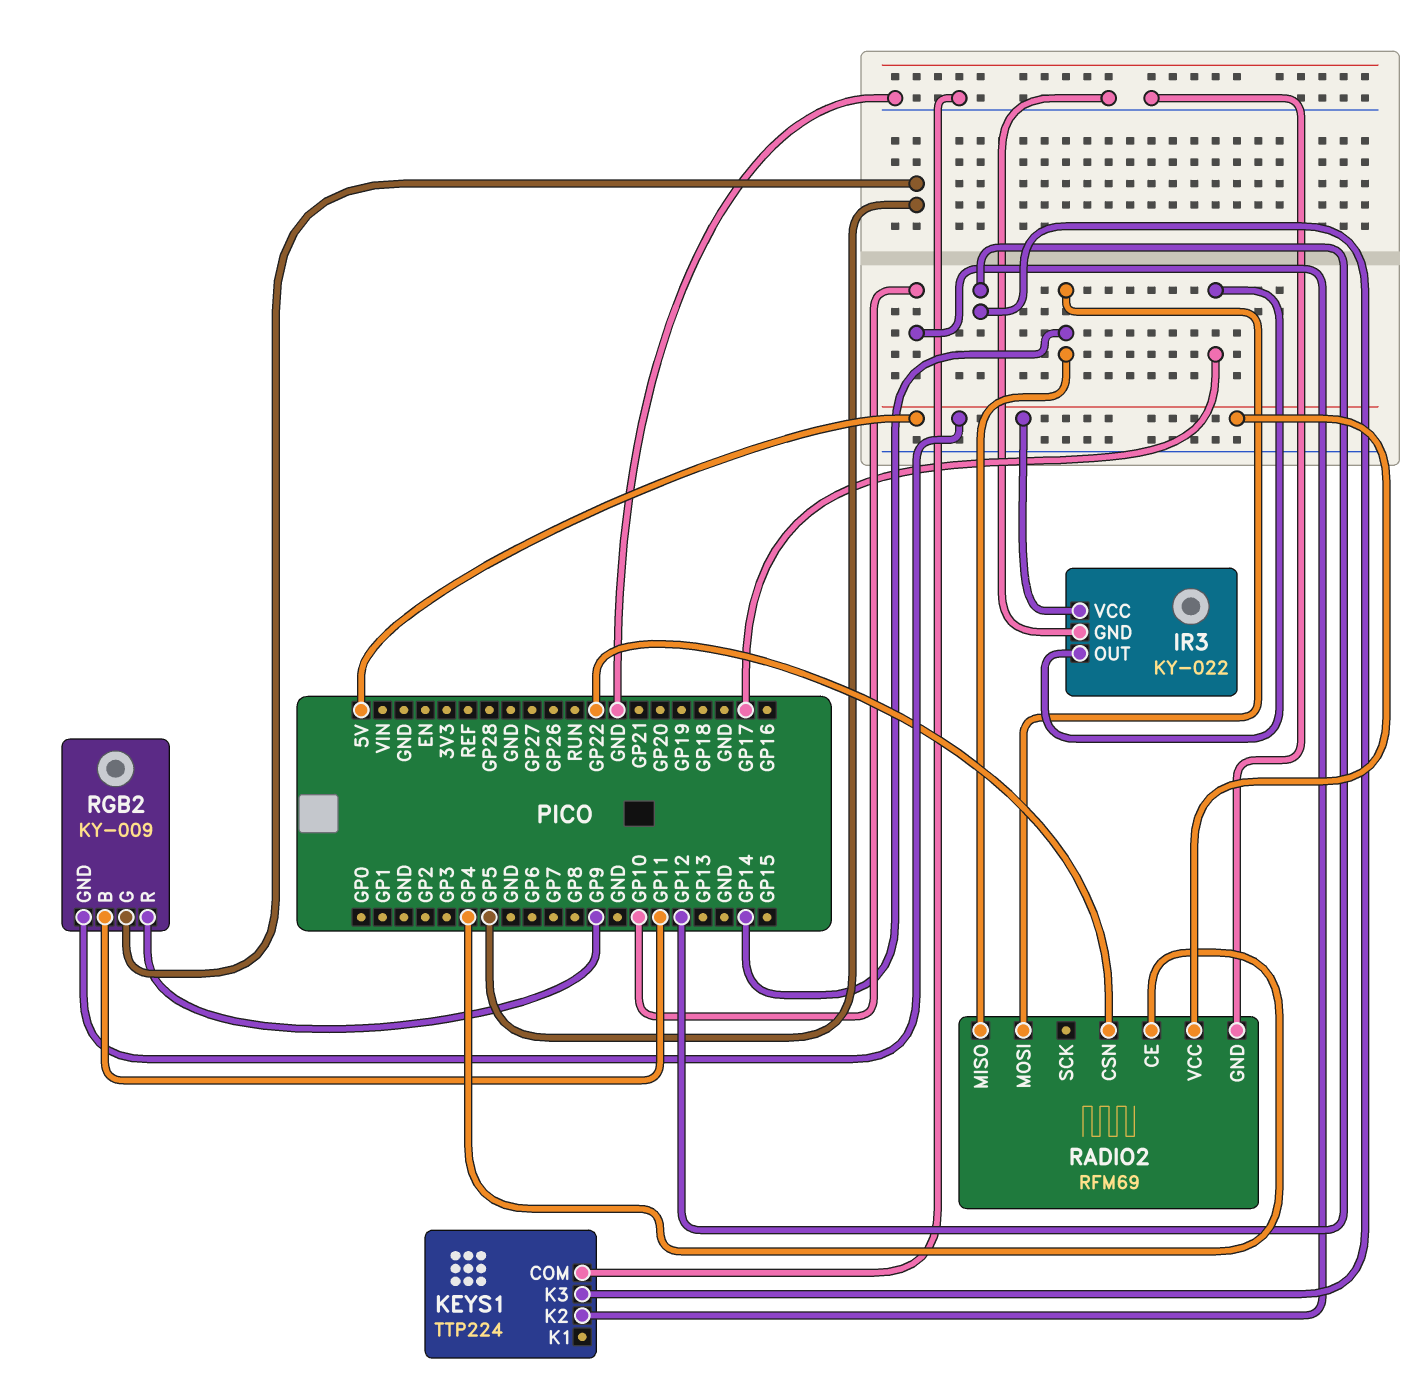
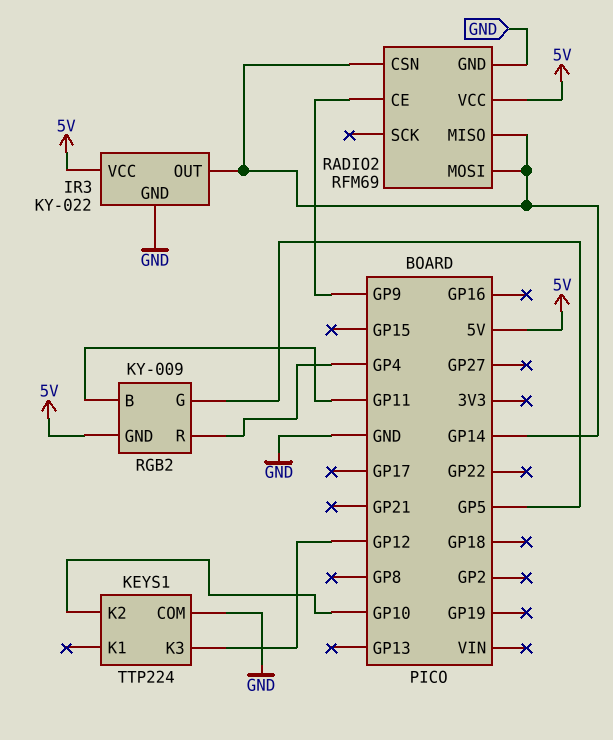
IR3 pin OUT: GP17 -> GP14
RADIO2 pin CE: GP4 -> GP9
RADIO2 pin CSN: GP22 -> GP14
RGB2 pin R: GP9 -> GP4

